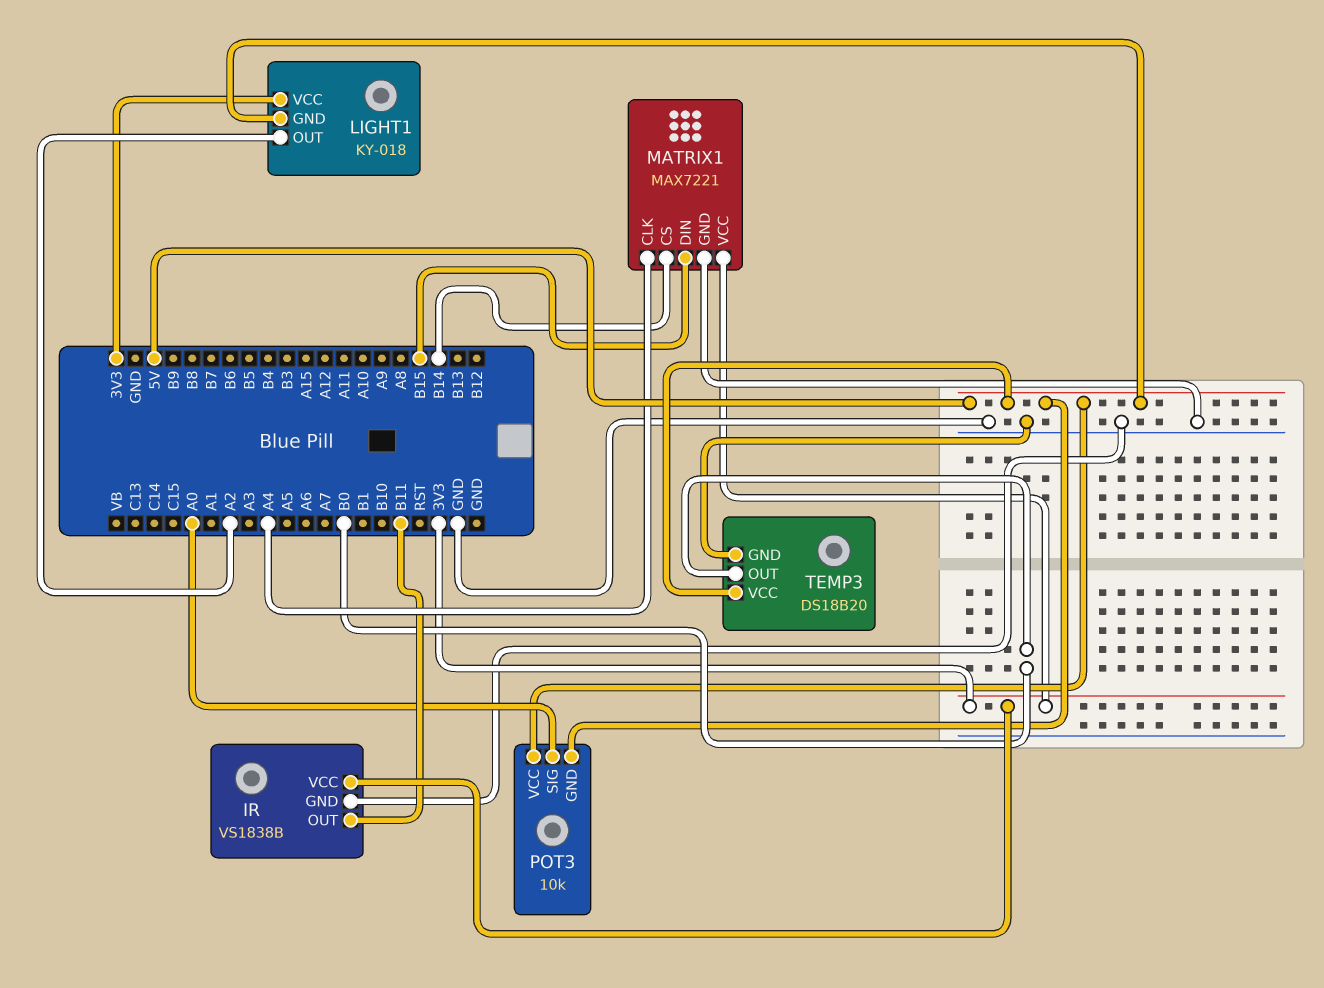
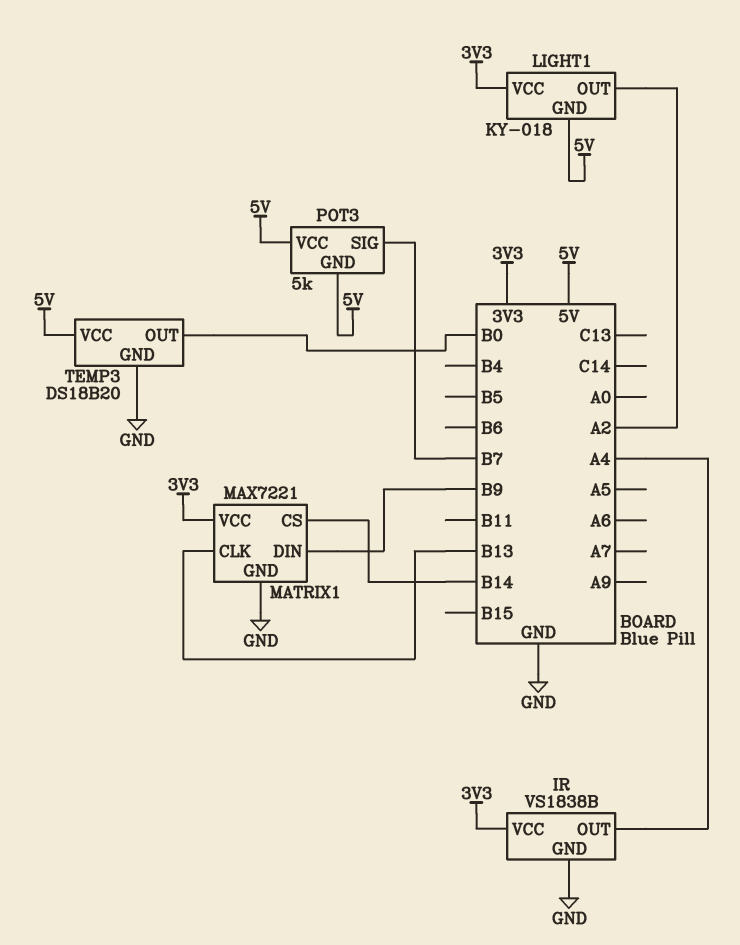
IR pin OUT: B11 -> A4
MATRIX1 pin CLK: A4 -> B13
MATRIX1 pin DIN: B15 -> B9
POT3: 10k -> 5k
POT3 pin SIG: A0 -> B7

